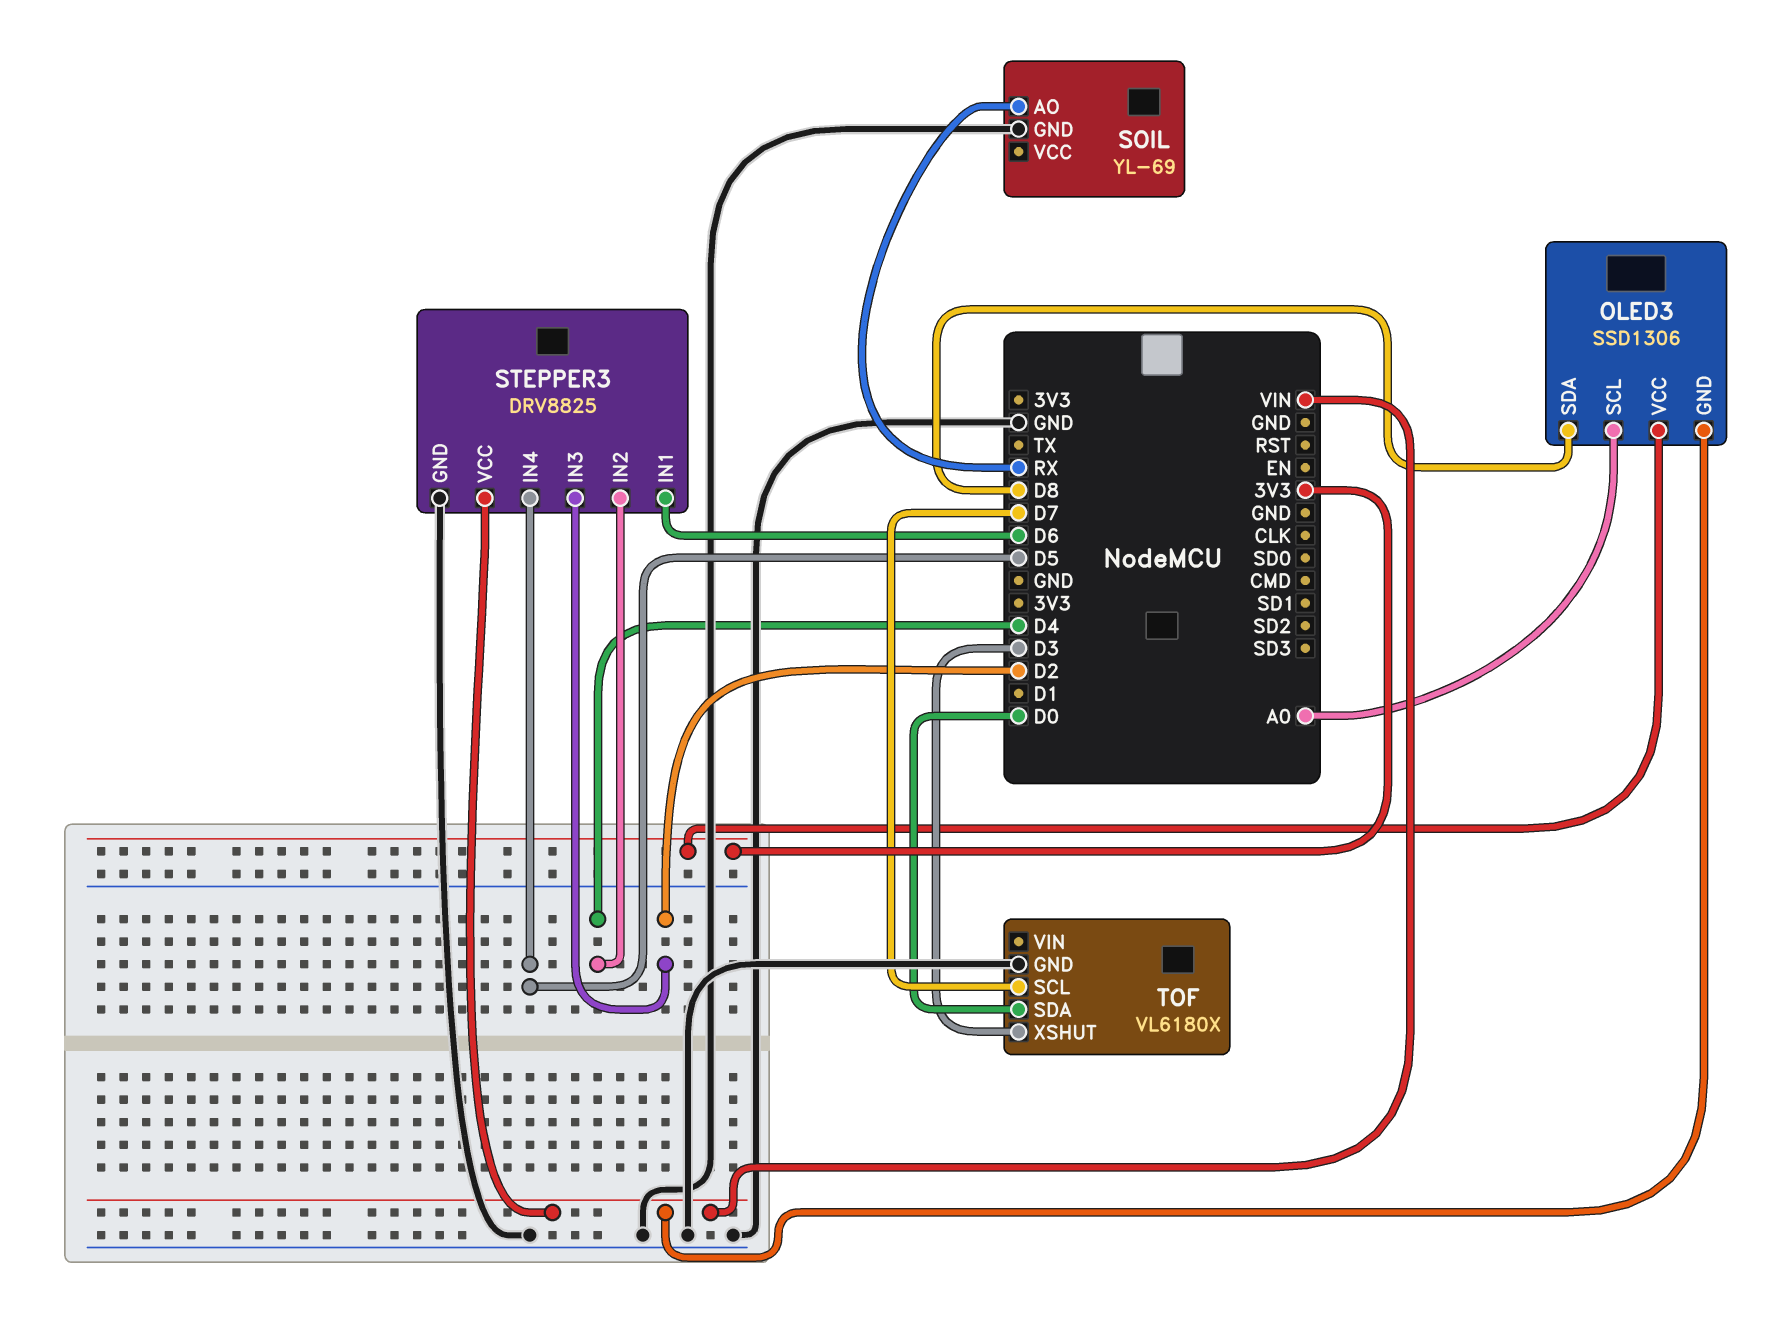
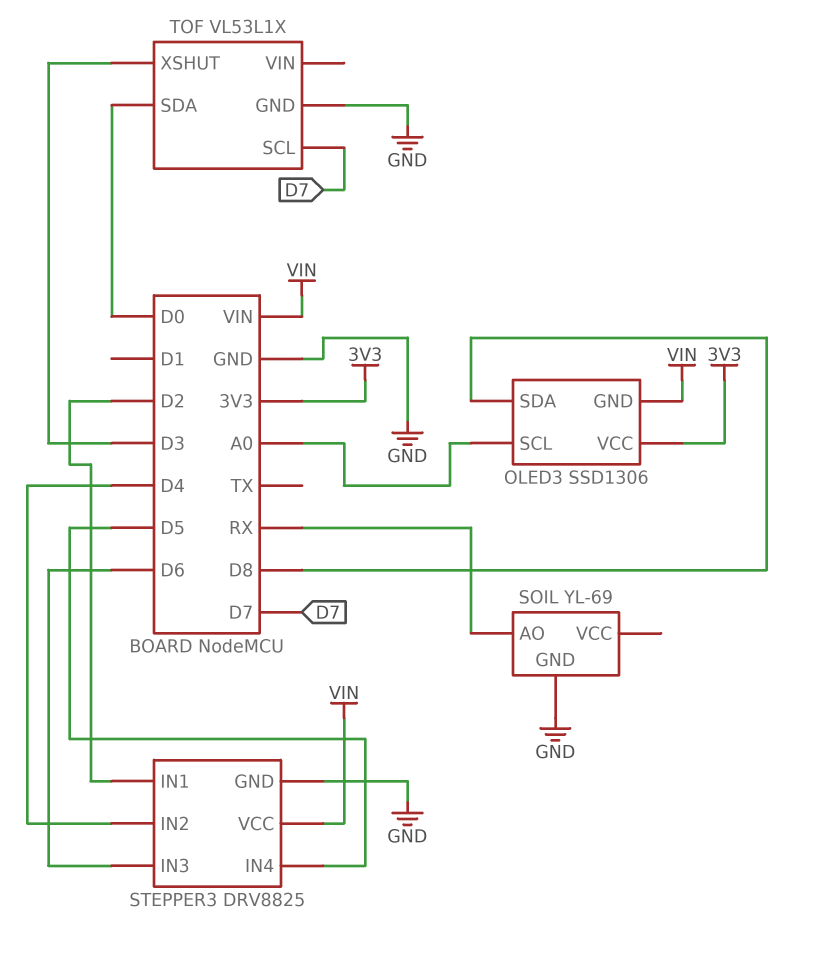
STEPPER3 pin IN1: D6 -> D2
STEPPER3 pin IN3: D2 -> D6
TOF: VL6180X -> VL53L1X

